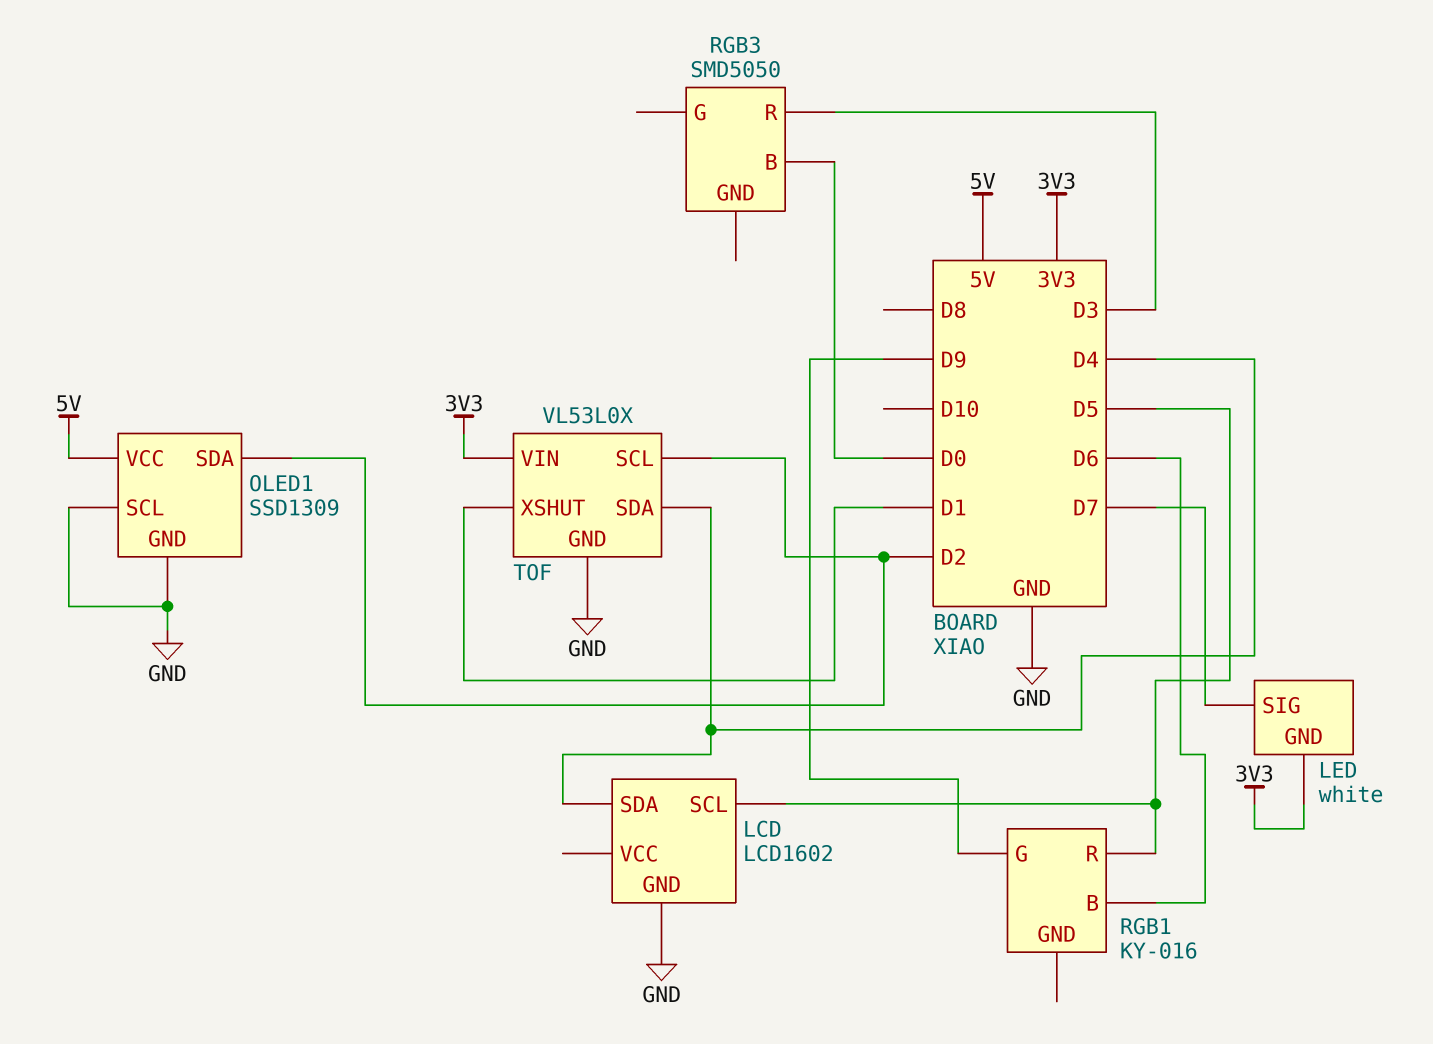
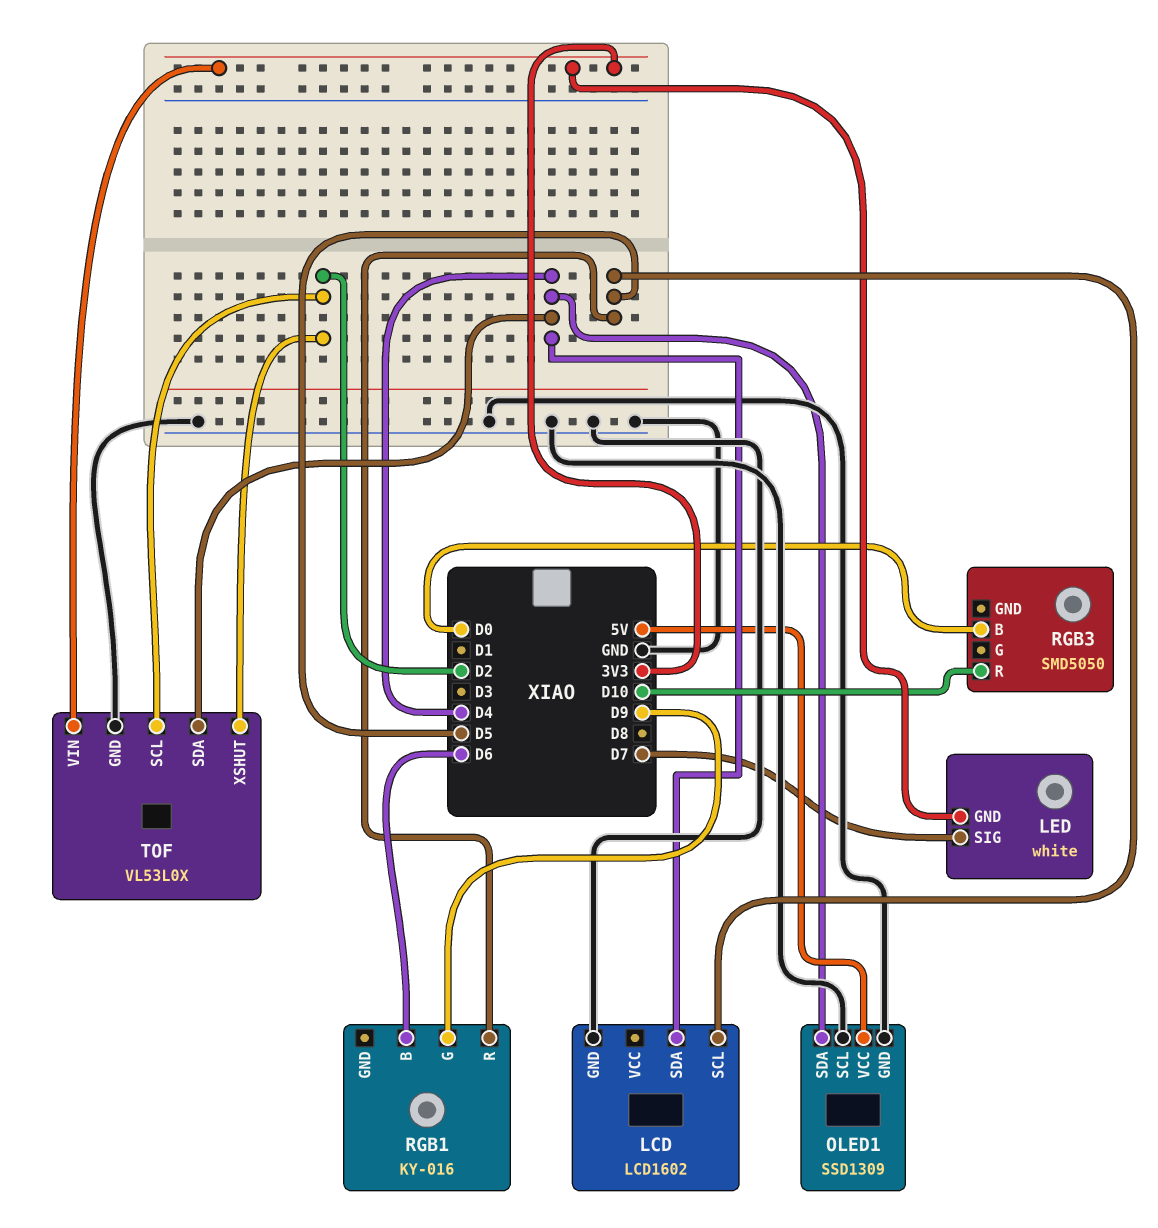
OLED1 pin SDA: D2 -> D4
RGB3 pin R: D3 -> D10
TOF pin XSHUT: D1 -> D2

